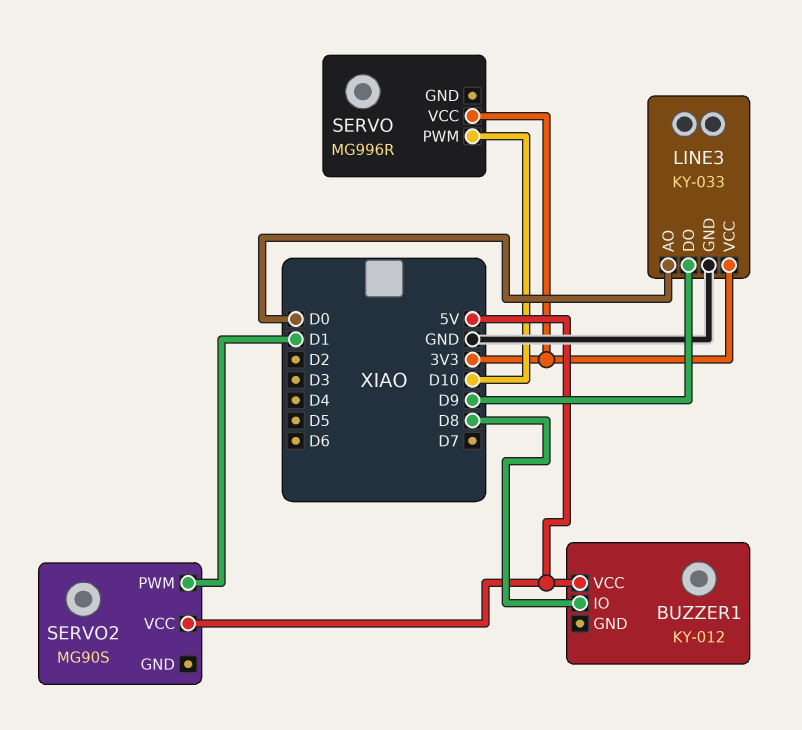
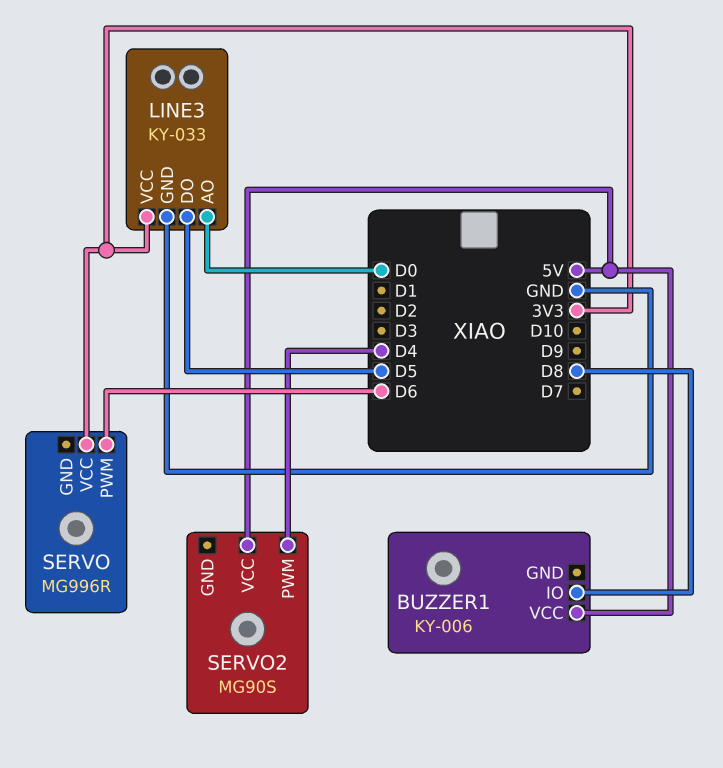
BUZZER1: KY-012 -> KY-006
LINE3 pin DO: D9 -> D5
SERVO pin PWM: D10 -> D6
SERVO2 pin PWM: D1 -> D4

